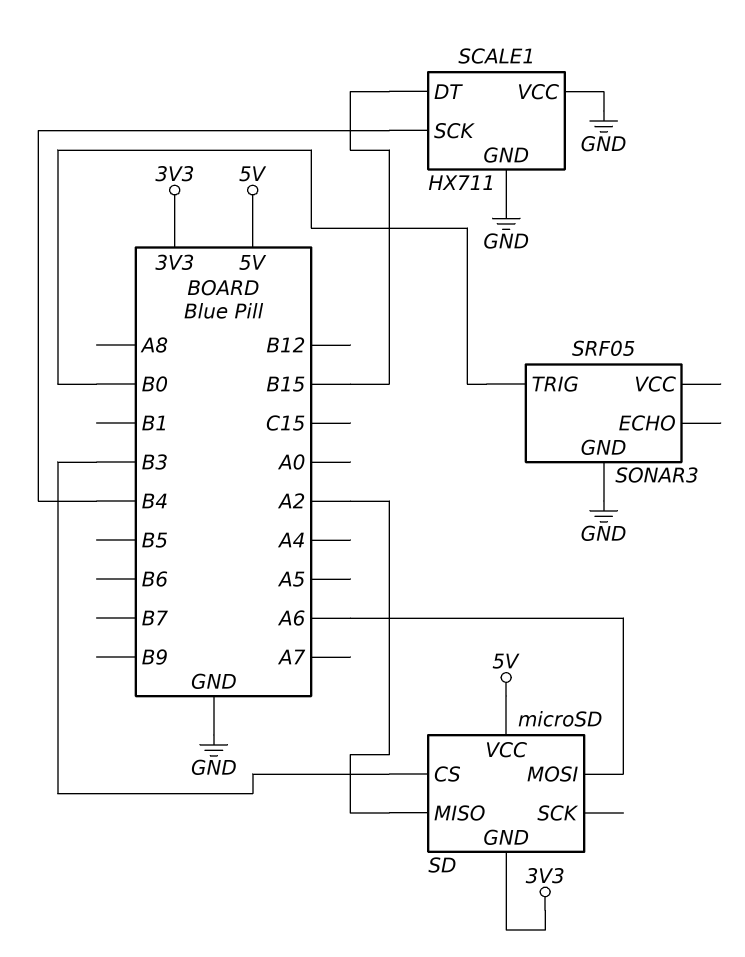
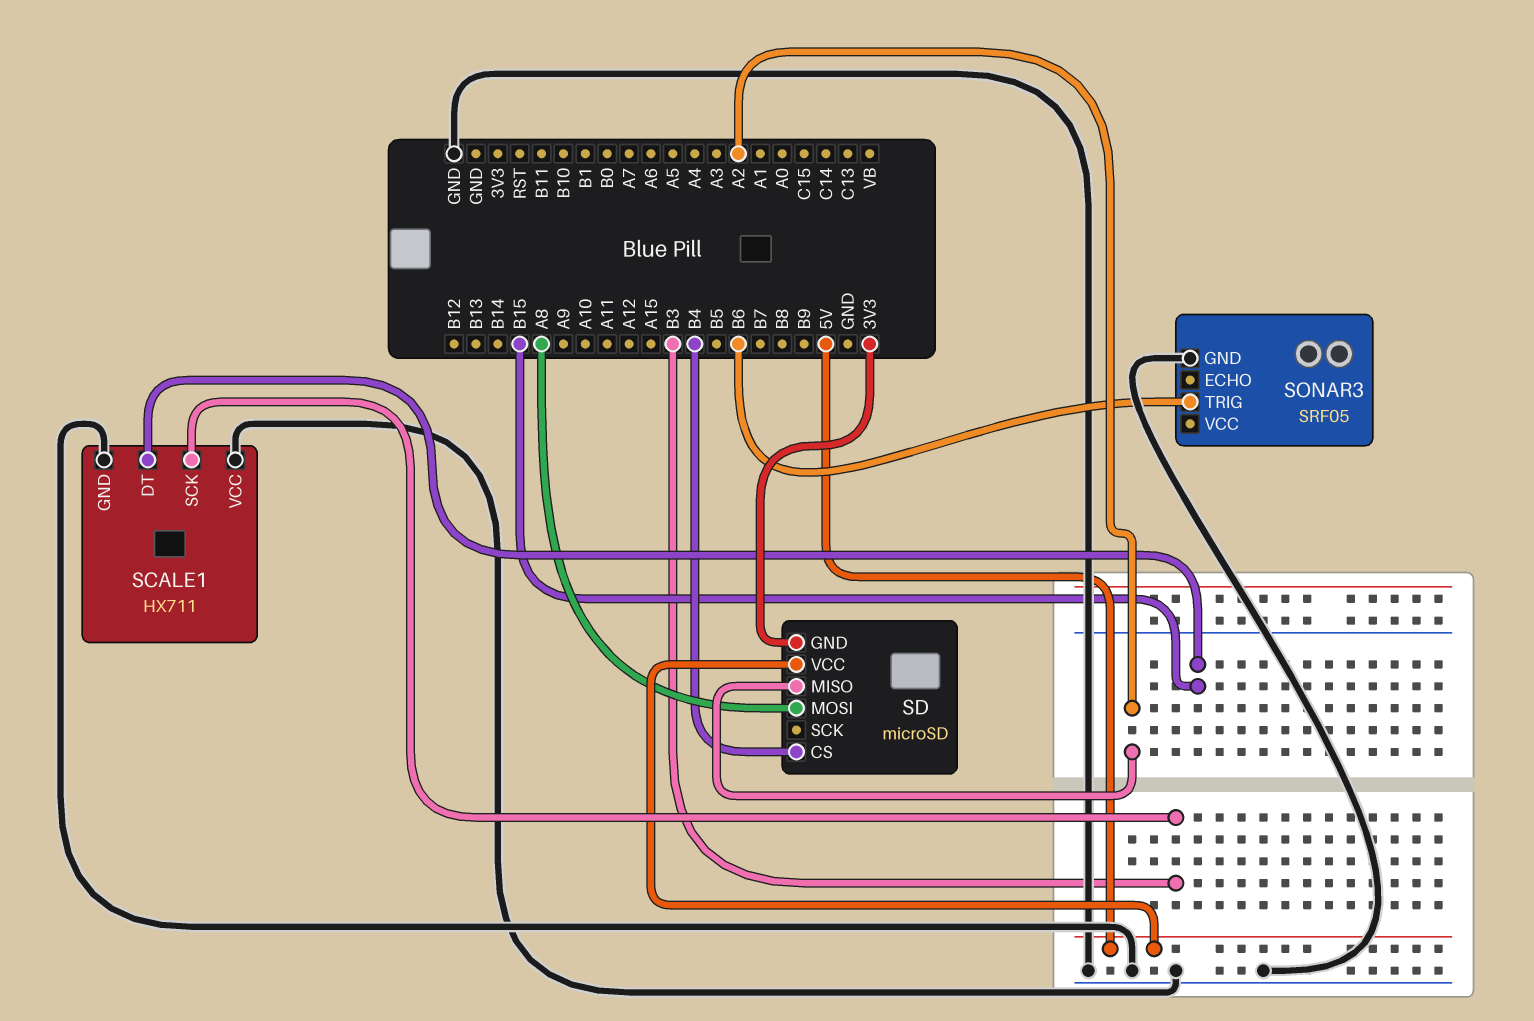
SCALE1 pin SCK: B4 -> B3
SD pin CS: B3 -> B4
SD pin MOSI: A6 -> A8
SONAR3 pin TRIG: B0 -> B6

